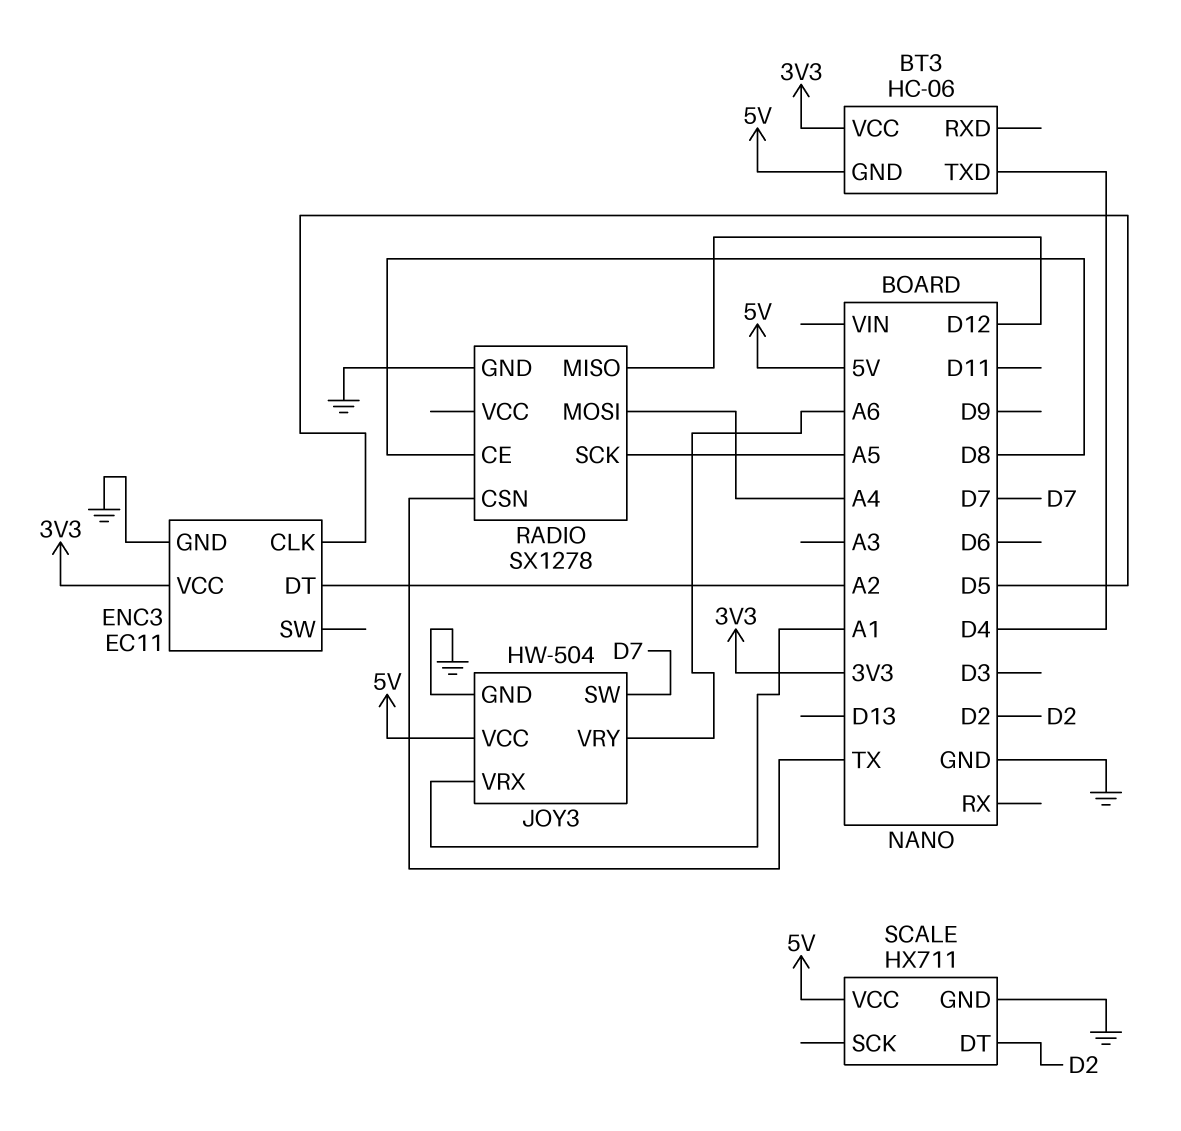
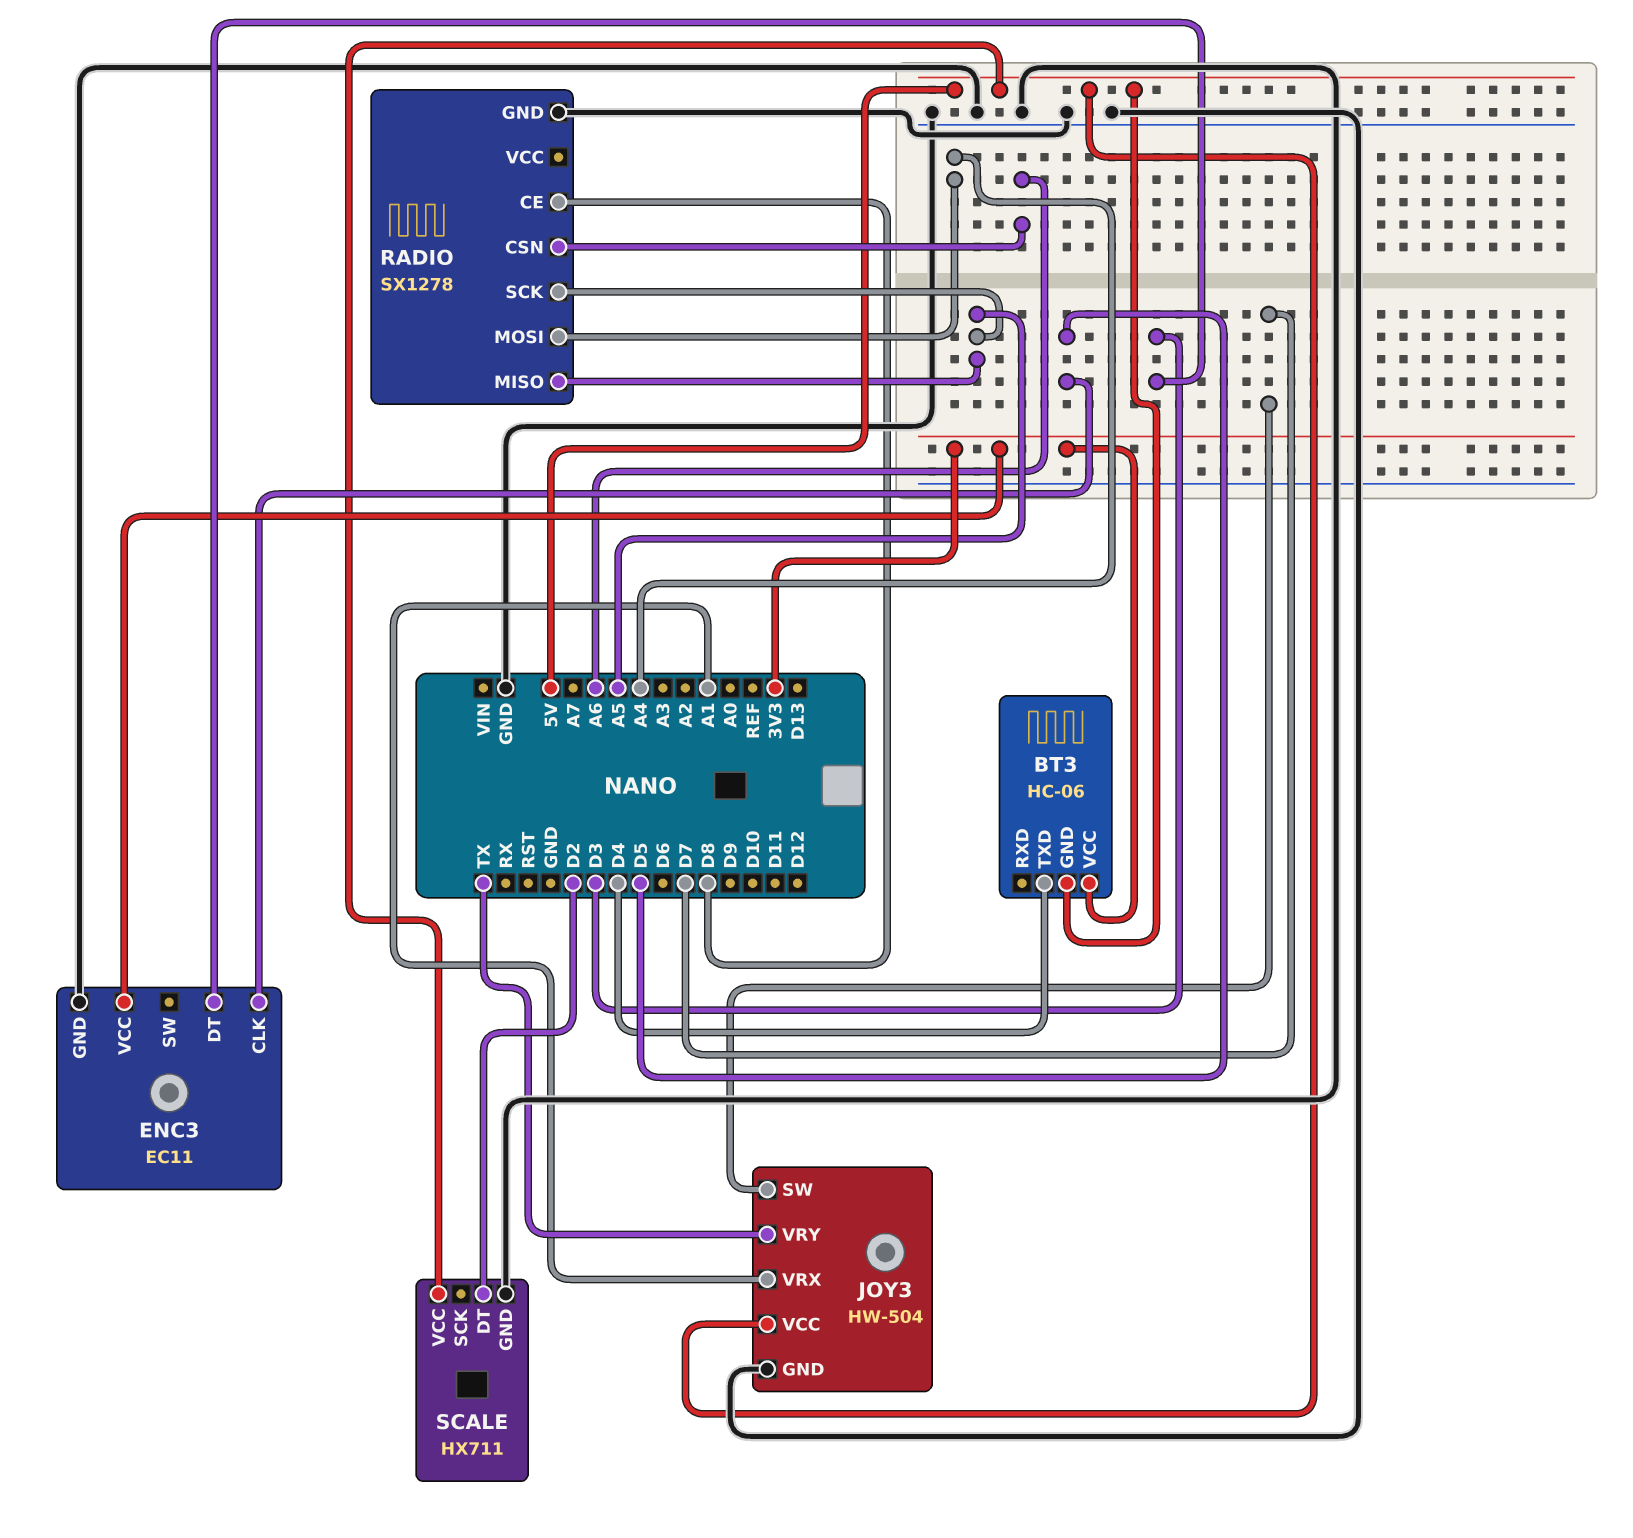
ENC3 pin DT: A2 -> D3
JOY3 pin VRY: A6 -> TX
RADIO pin CSN: TX -> A6
RADIO pin MISO: D12 -> A5

